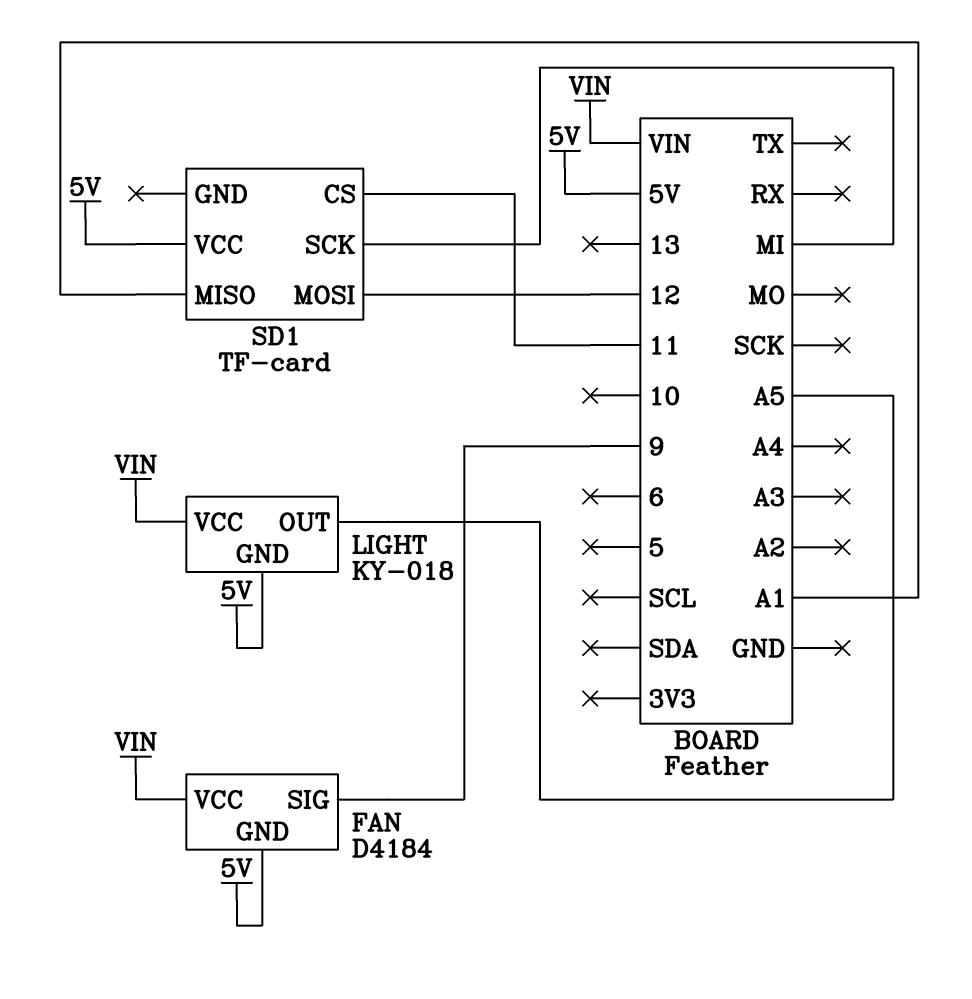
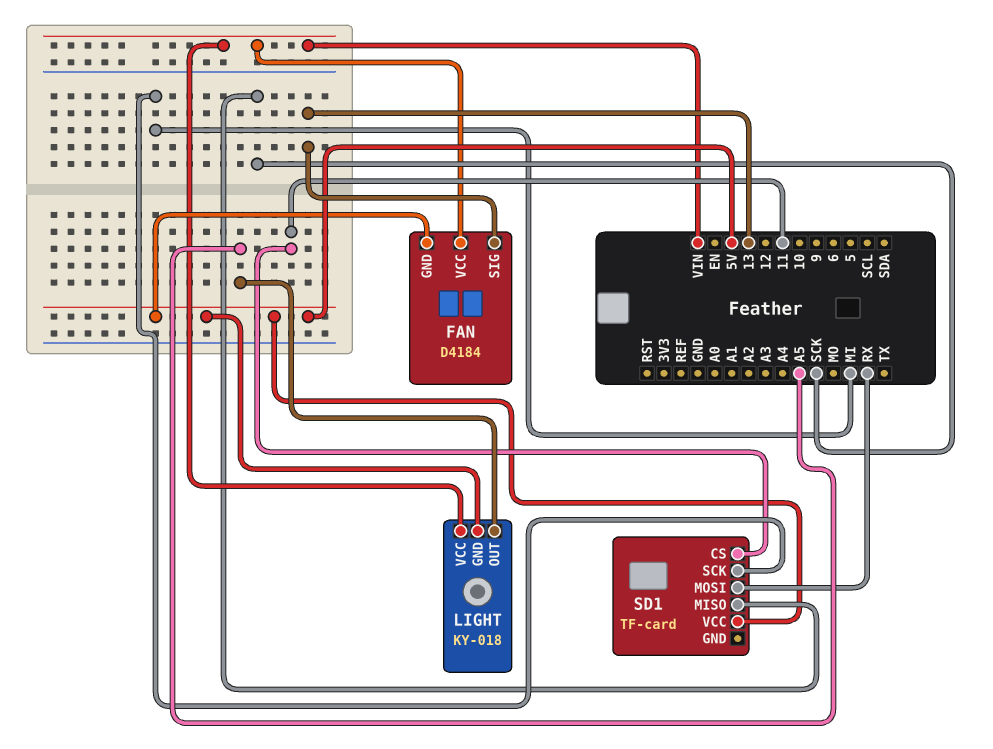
FAN pin SIG: 9 -> 13
SD1 pin MISO: A1 -> SCK
SD1 pin MOSI: 12 -> RX

